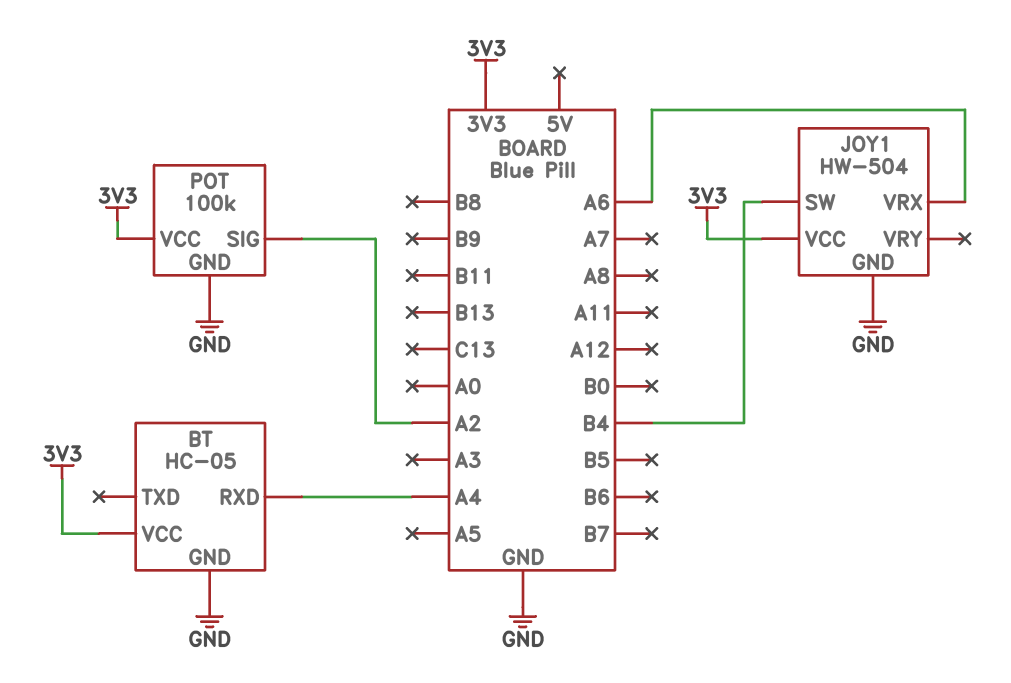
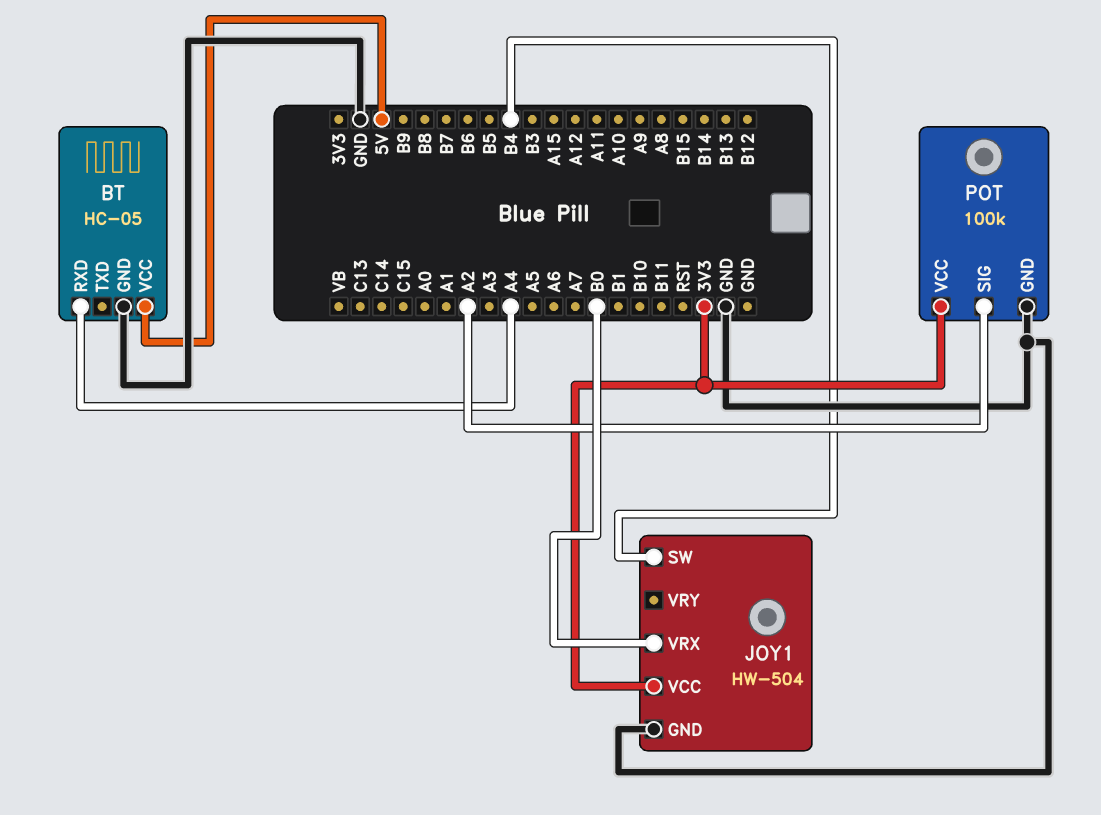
BT pin VCC: 3V3 -> 5V
JOY1 pin VRX: A6 -> B0

